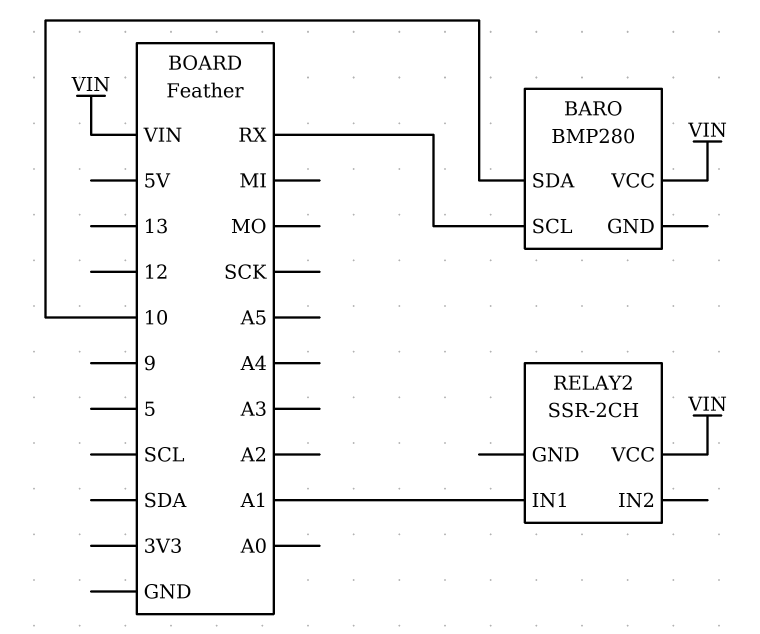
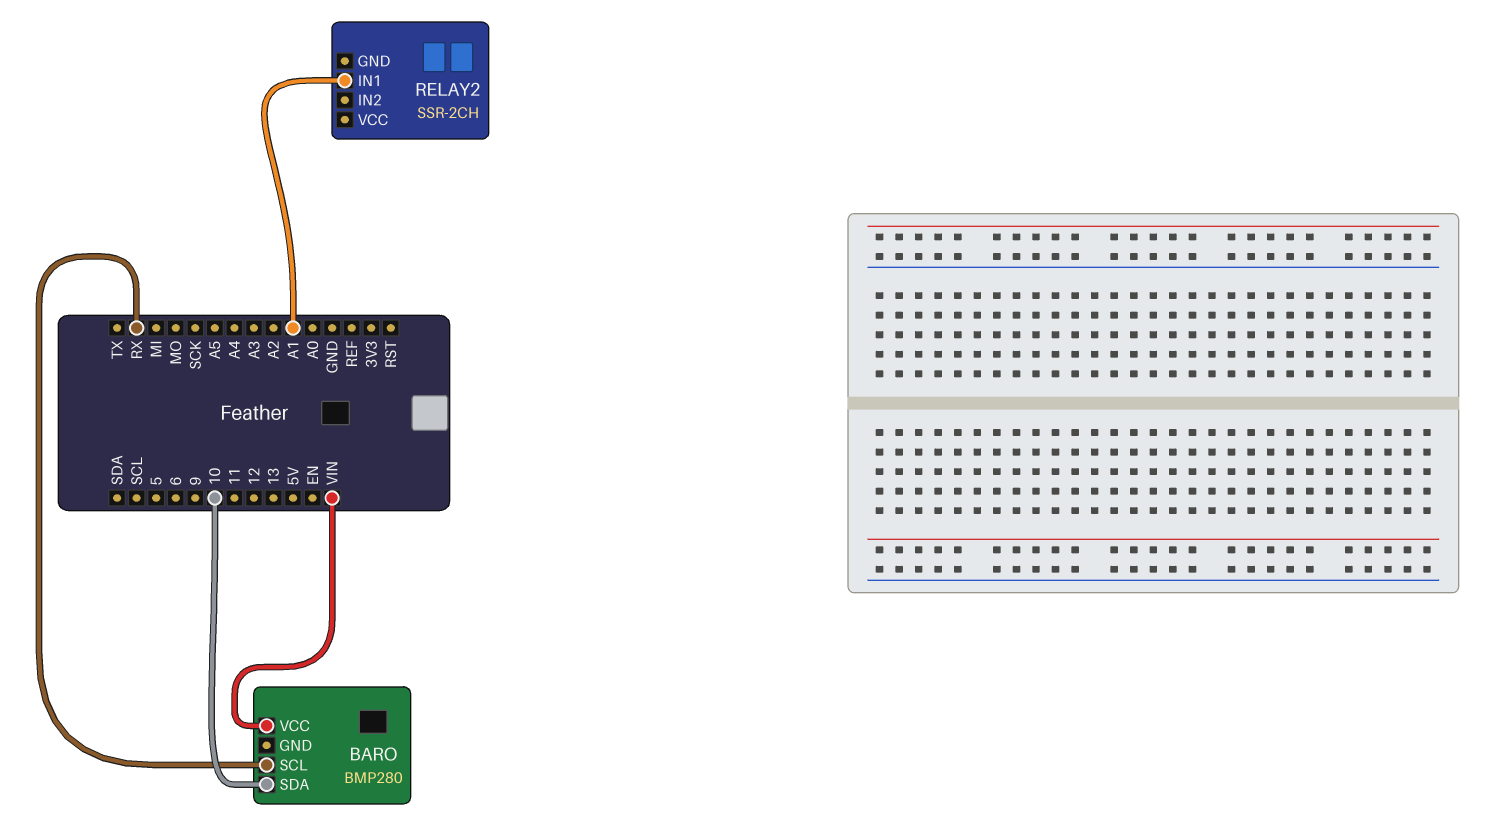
RELAY2 pin VCC: VIN -> none

